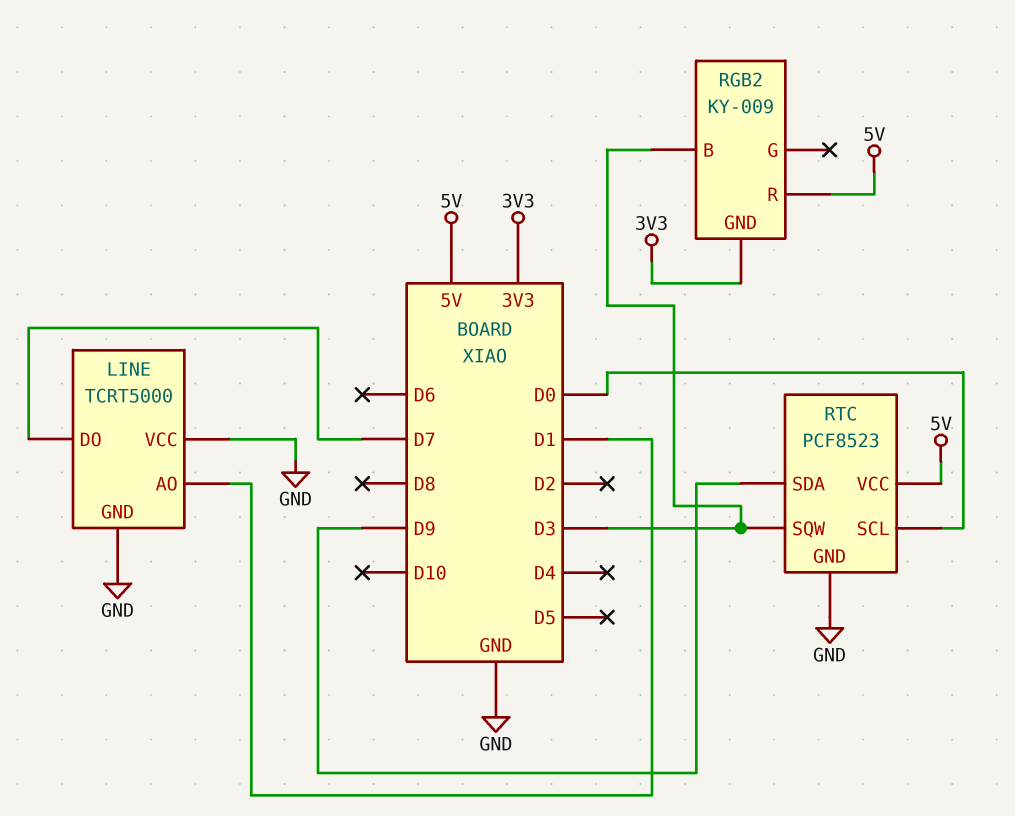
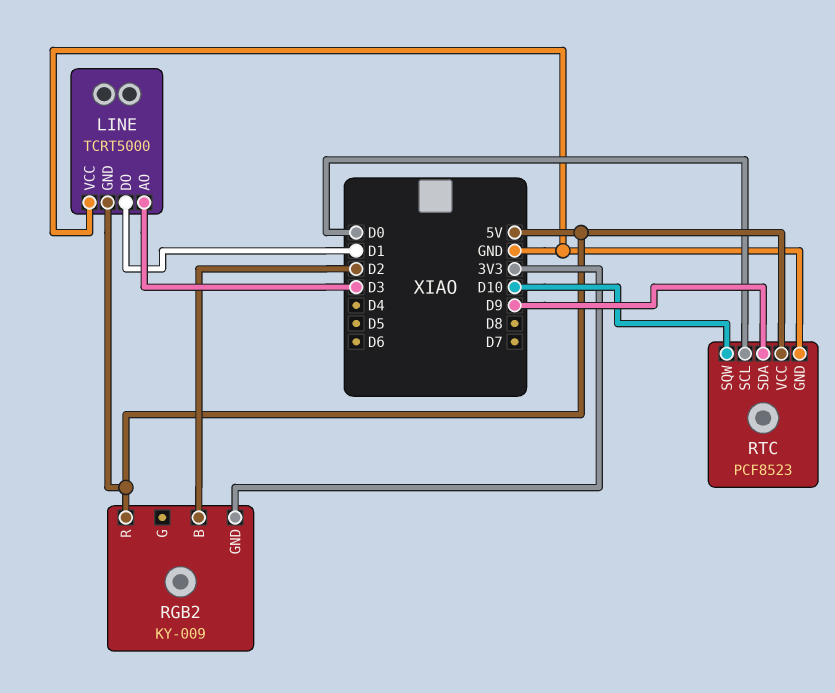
LINE pin AO: D1 -> D3
LINE pin DO: D7 -> D1
LINE pin GND: GND -> 5V
RGB2 pin B: D3 -> D2
RTC pin SQW: D3 -> D10

